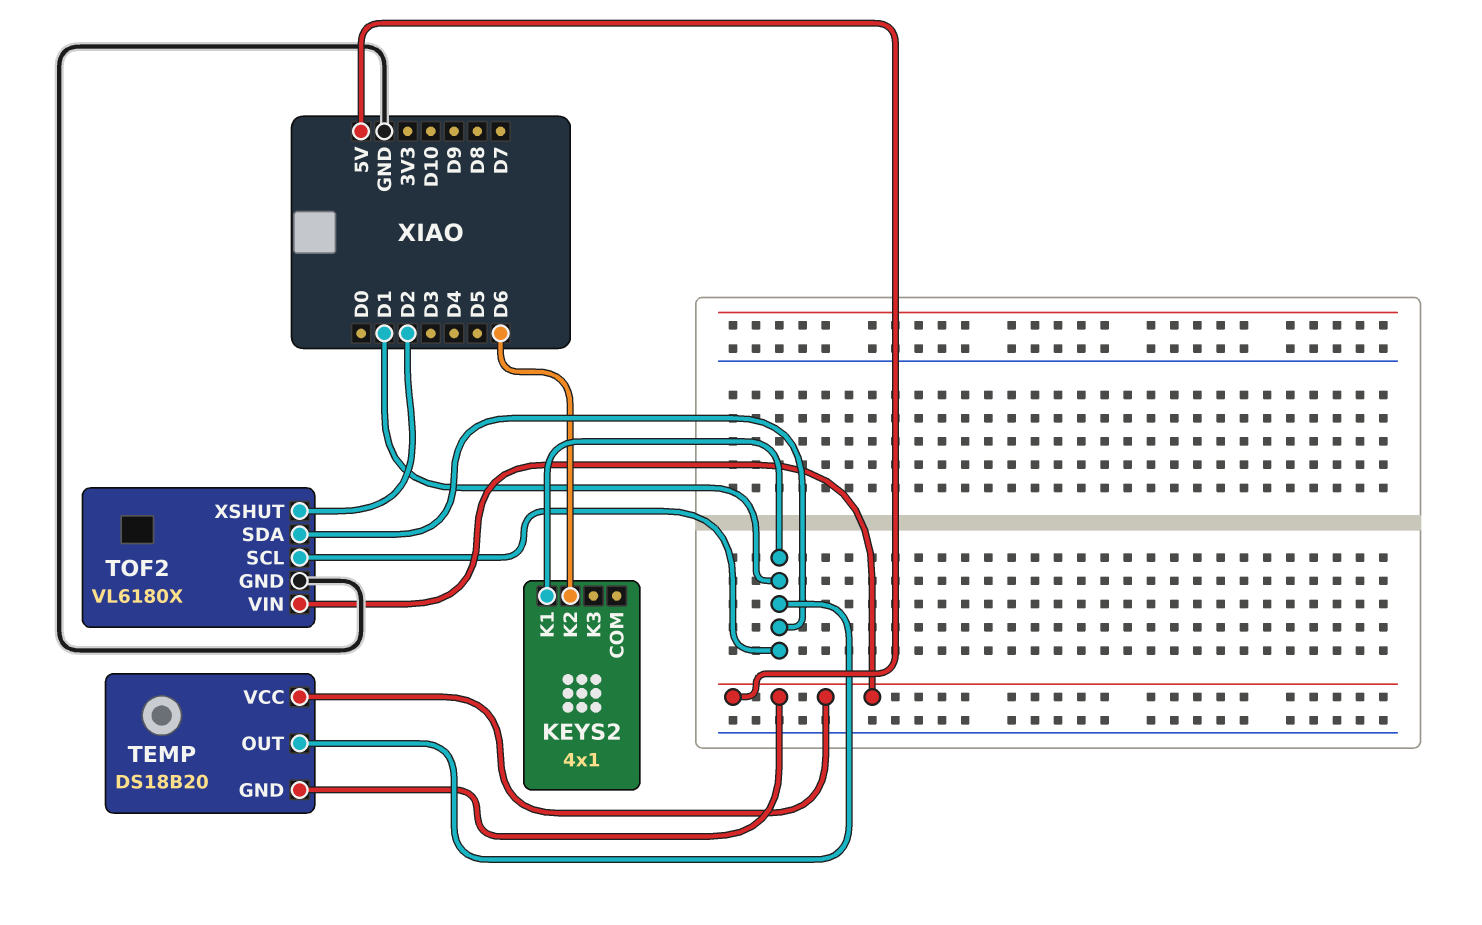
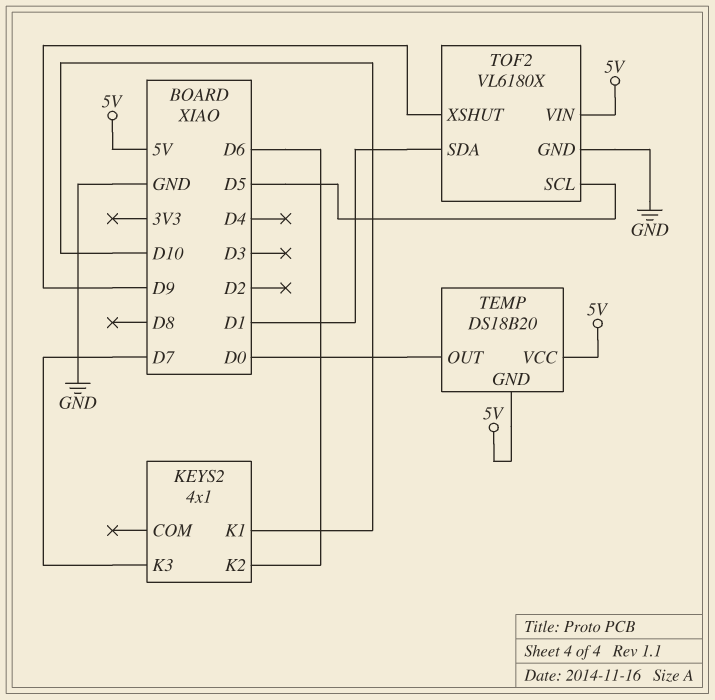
KEYS2 pin K1: D1 -> D10
KEYS2 pin K3: none -> D7
TEMP pin OUT: D1 -> D0
TOF2 pin SCL: D1 -> D5
TOF2 pin XSHUT: D2 -> D9

